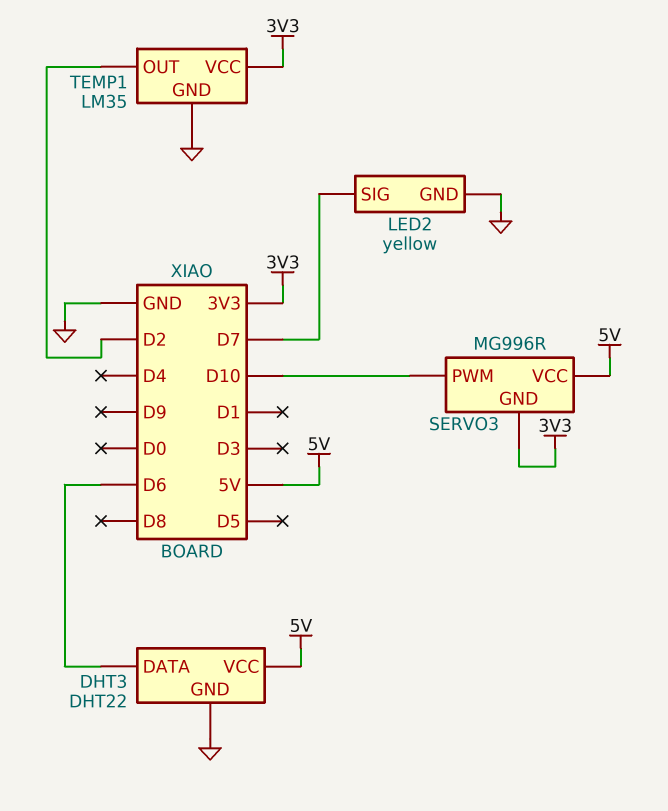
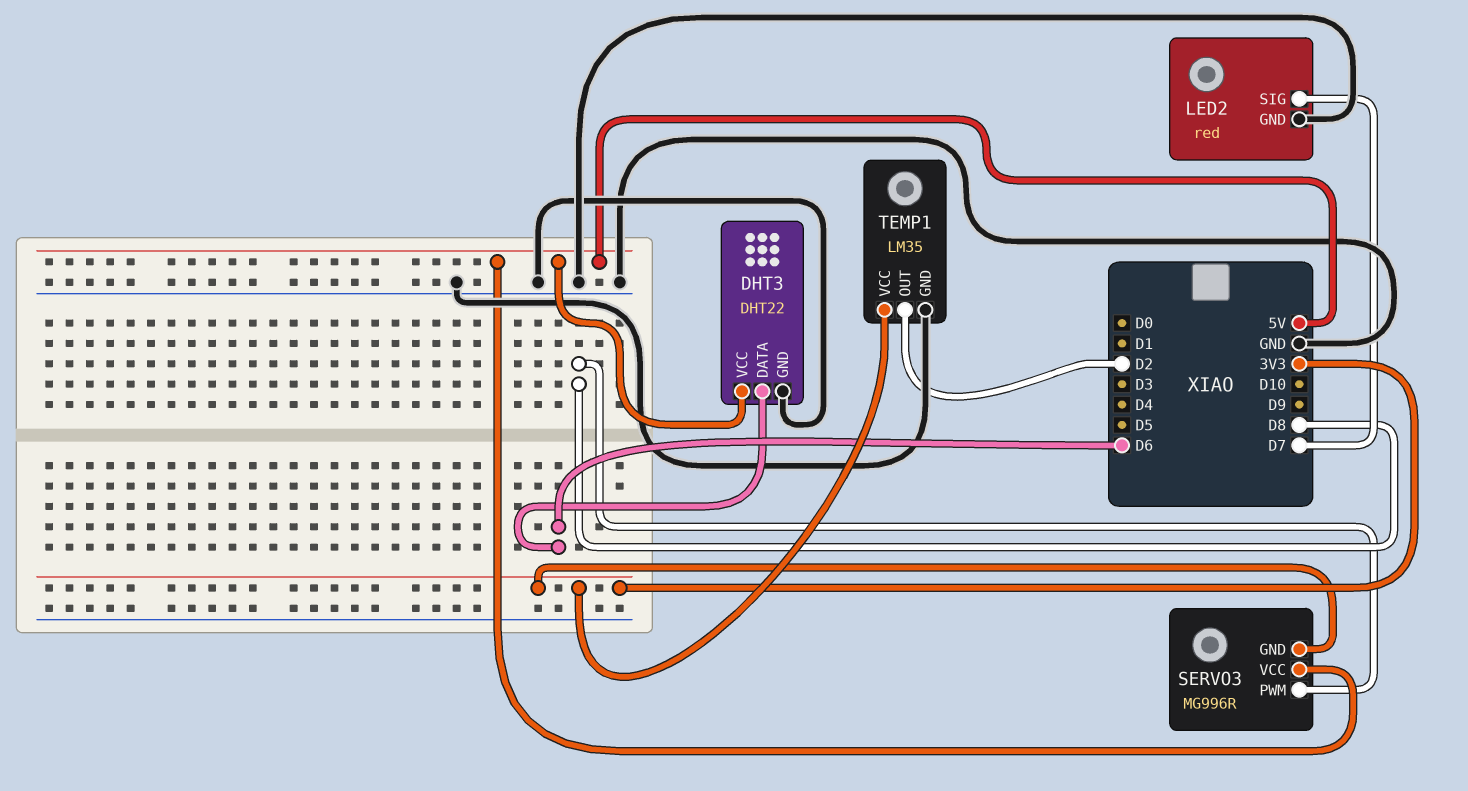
LED2: yellow -> red
SERVO3 pin PWM: D10 -> D8

